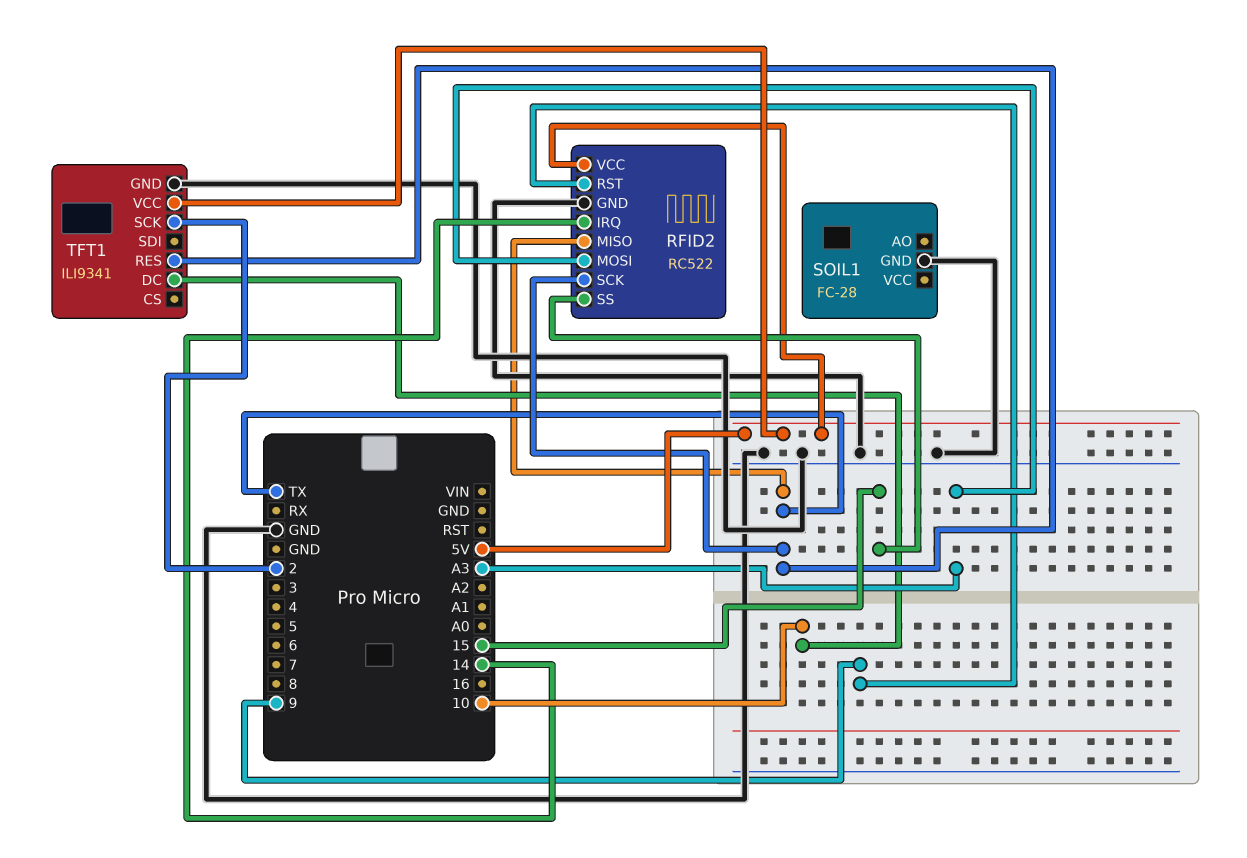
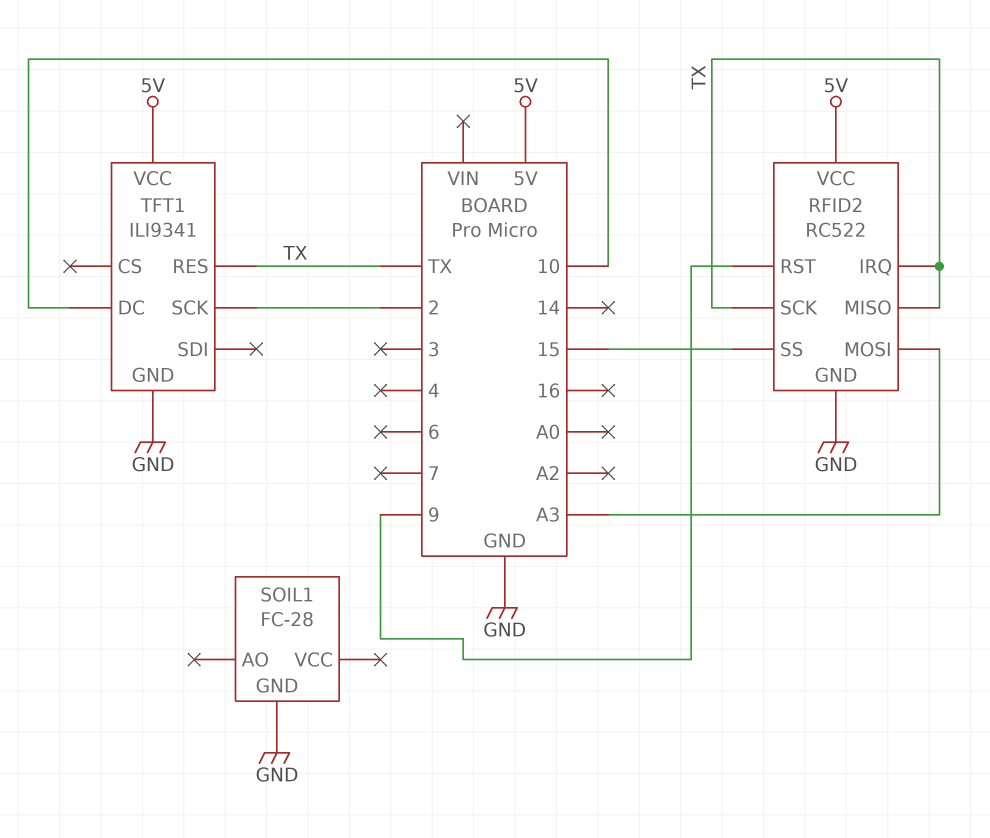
RFID2 pin IRQ: 14 -> TX

